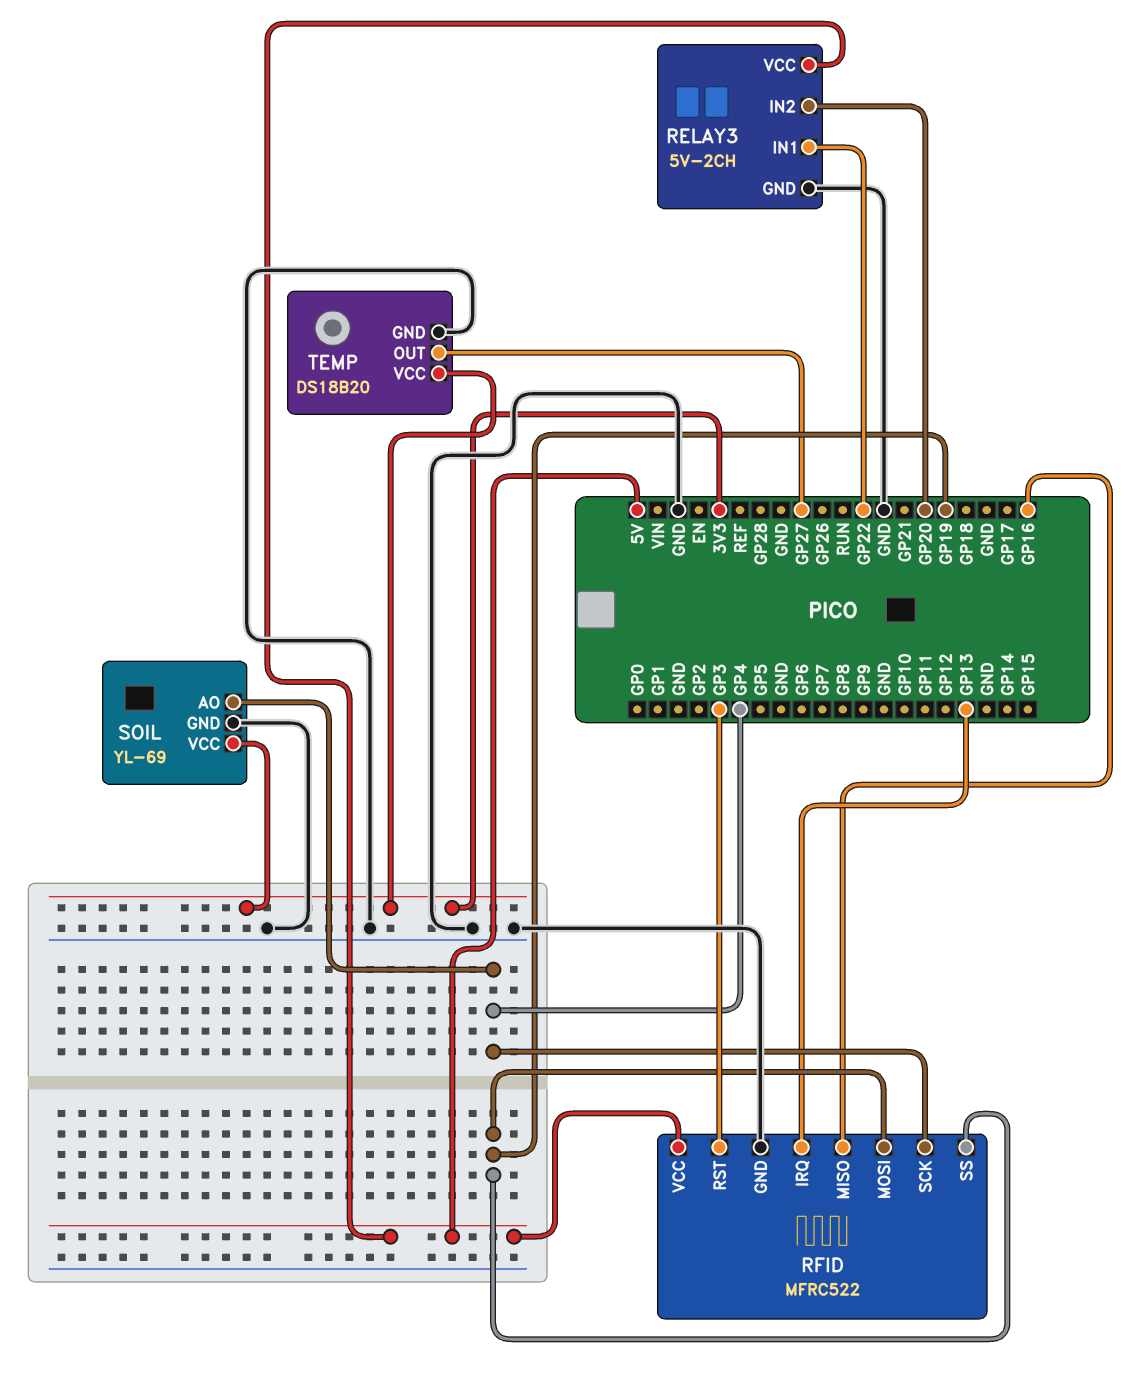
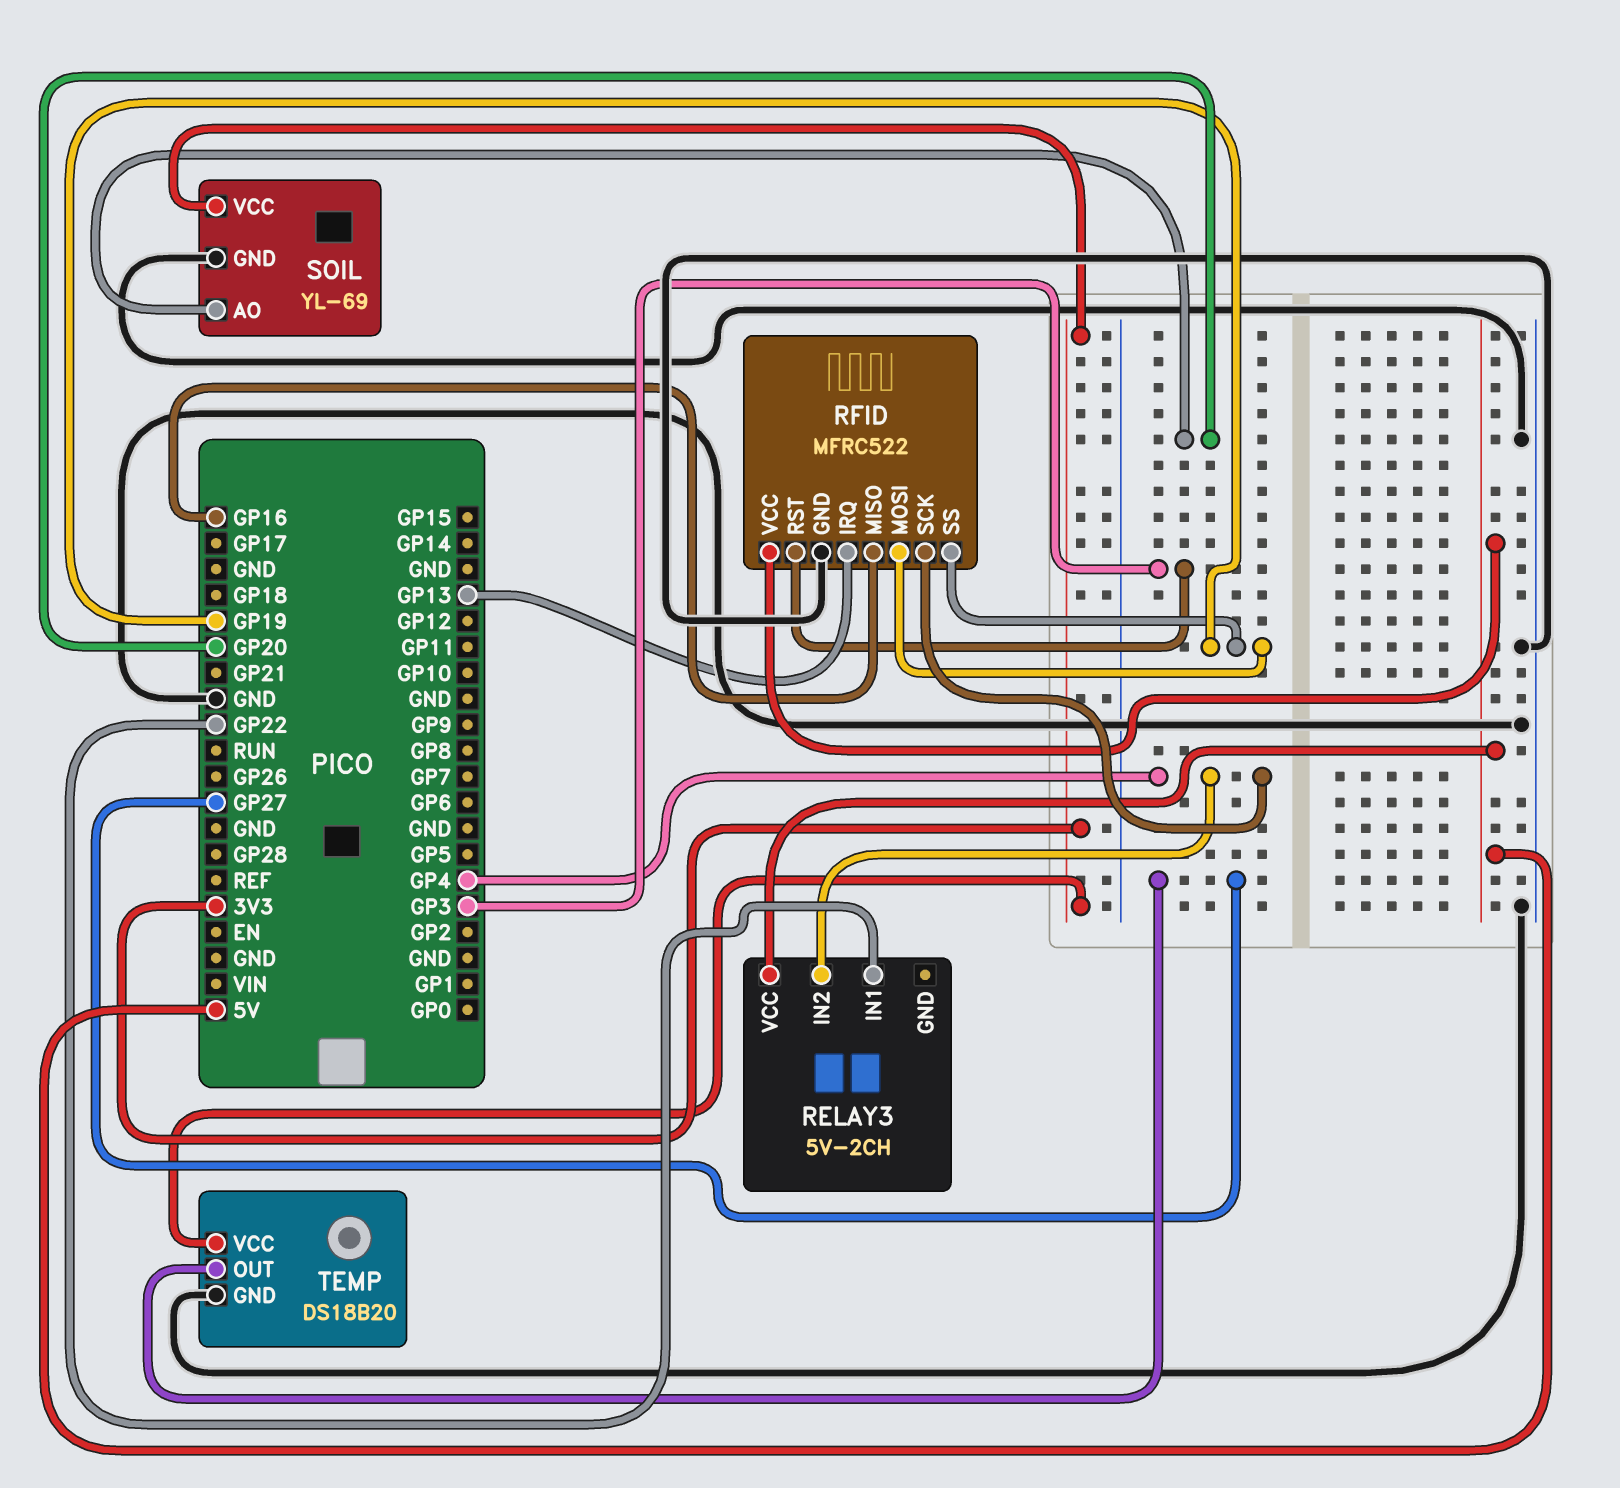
RELAY3 pin GND: GND -> none
RELAY3 pin IN2: GP20 -> GP4
SOIL pin AO: GP4 -> GP20

